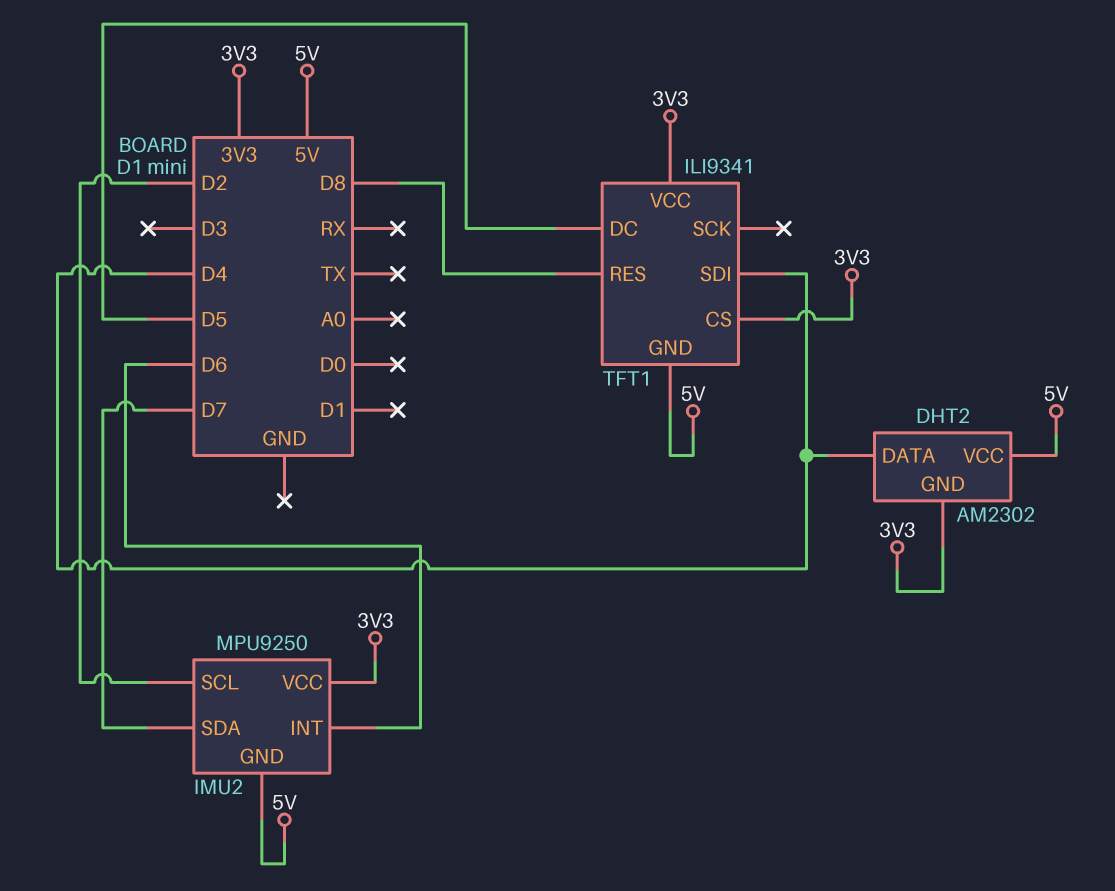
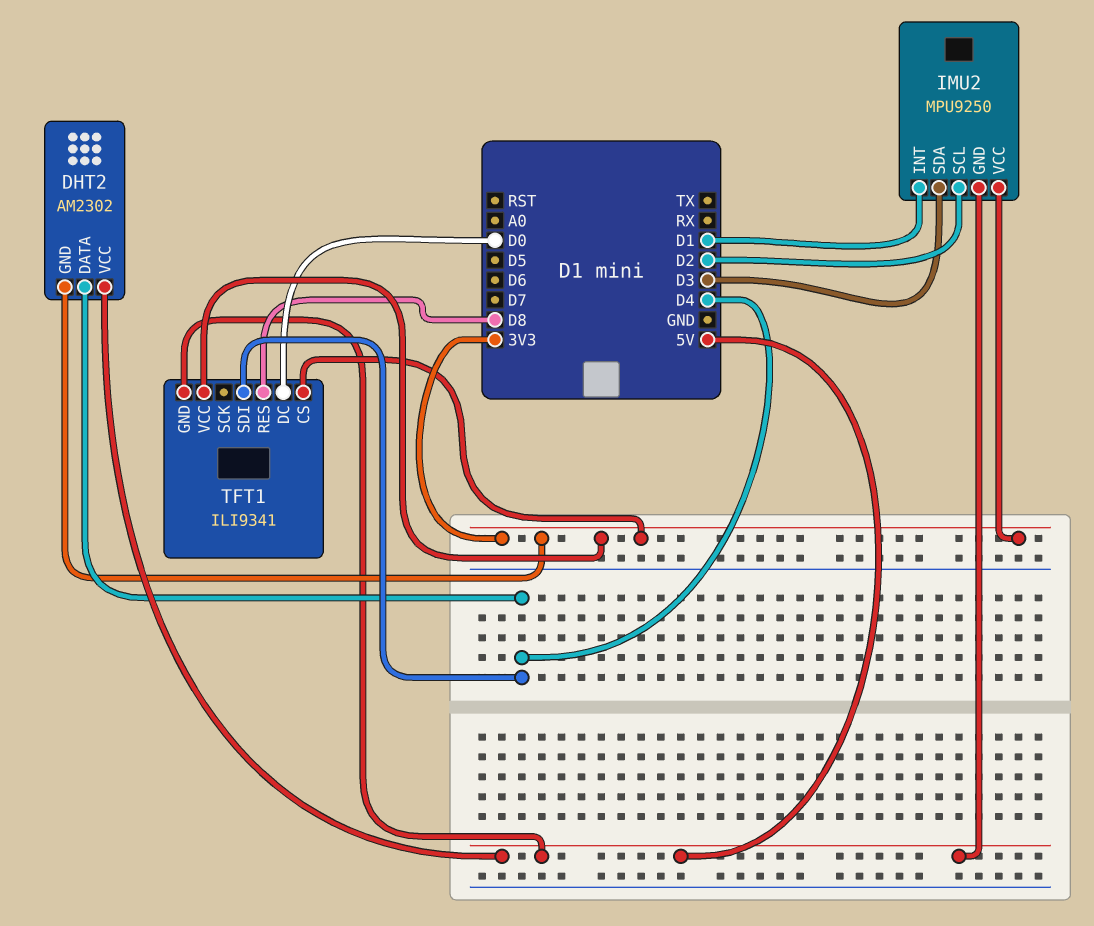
IMU2 pin INT: D6 -> D1
IMU2 pin SDA: D7 -> D3
TFT1 pin DC: D5 -> D0

